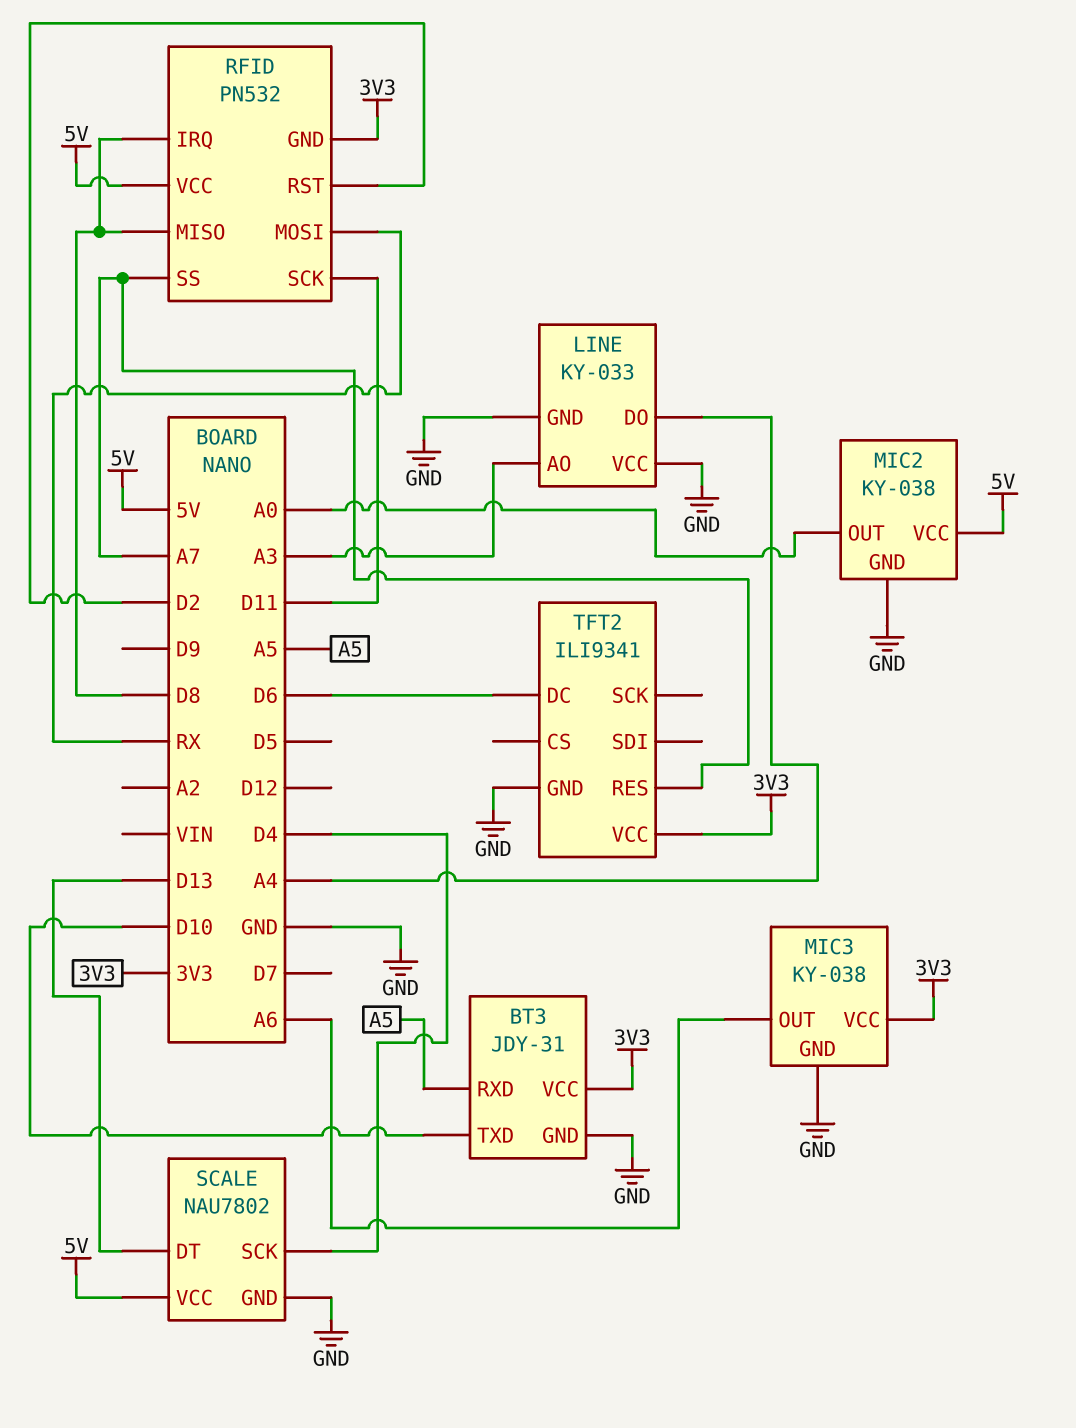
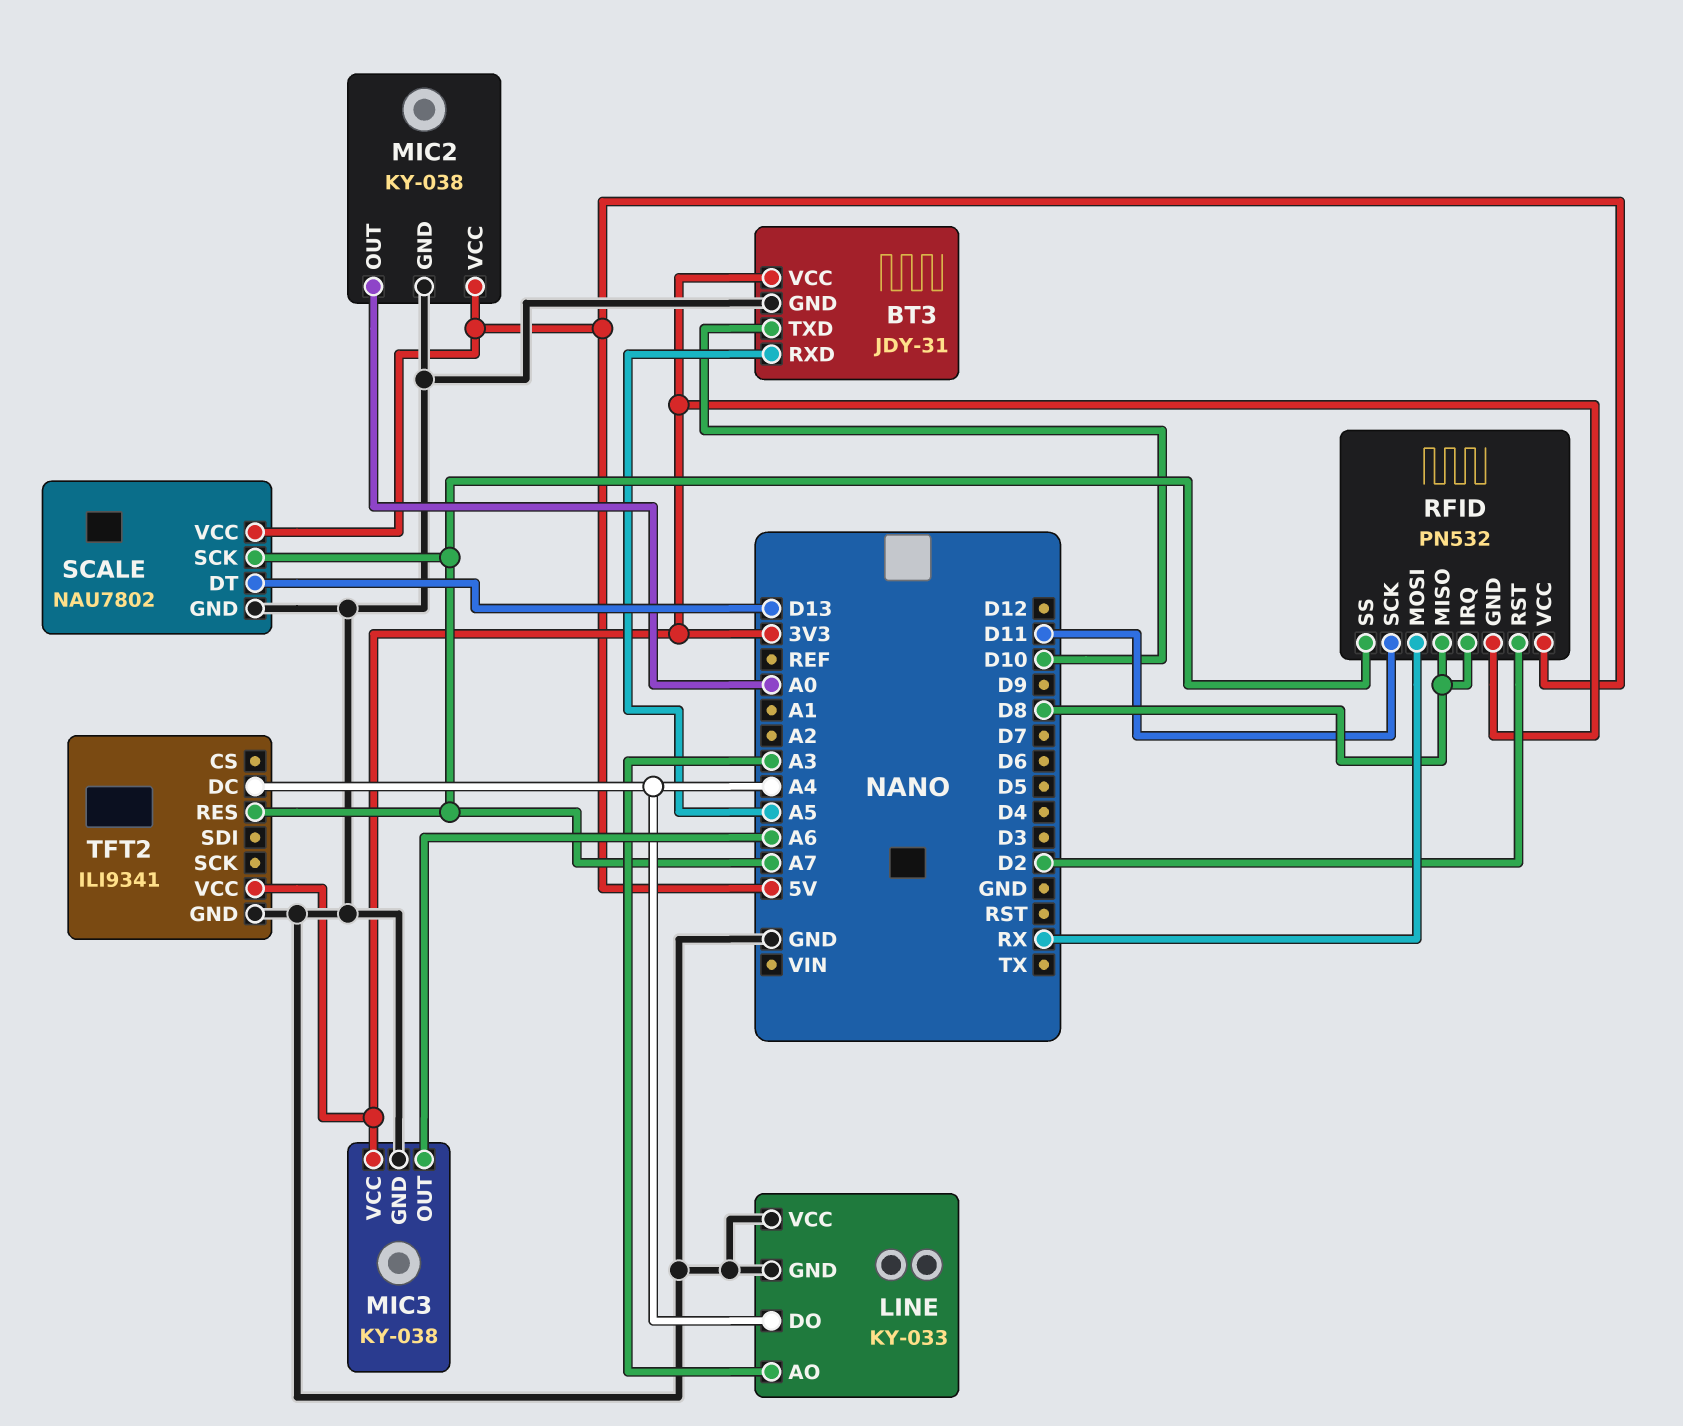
SCALE pin SCK: D4 -> A7
TFT2 pin DC: D6 -> A4

